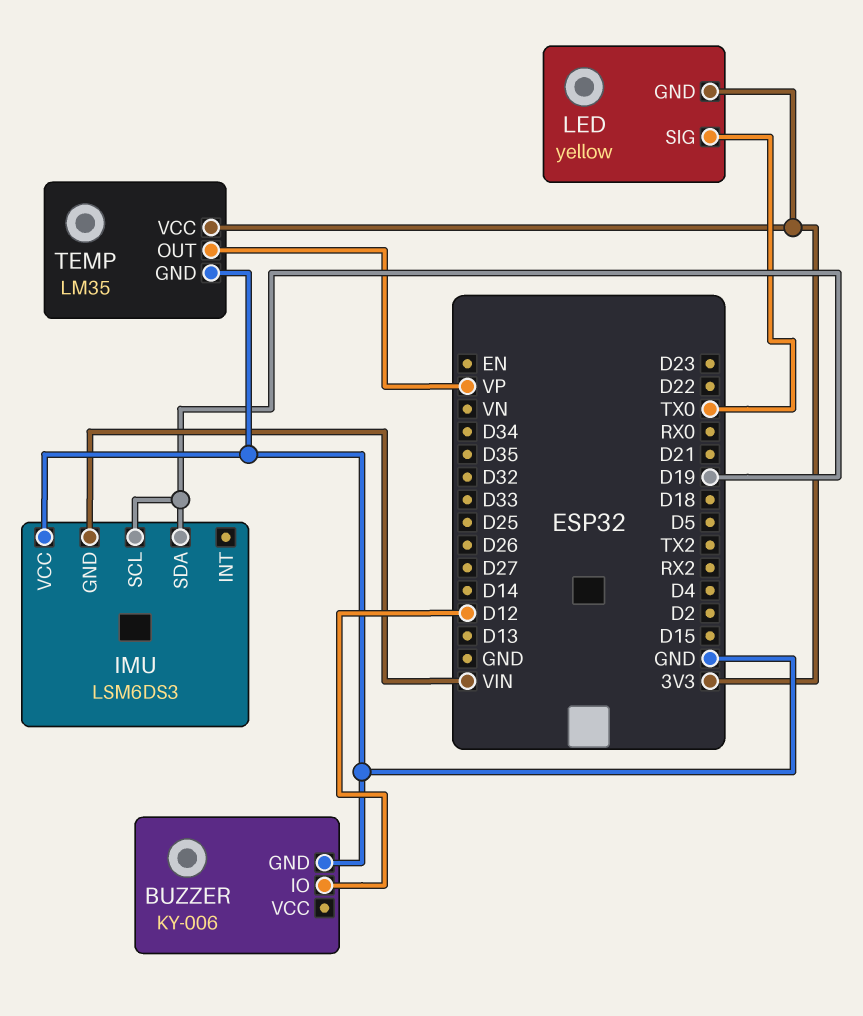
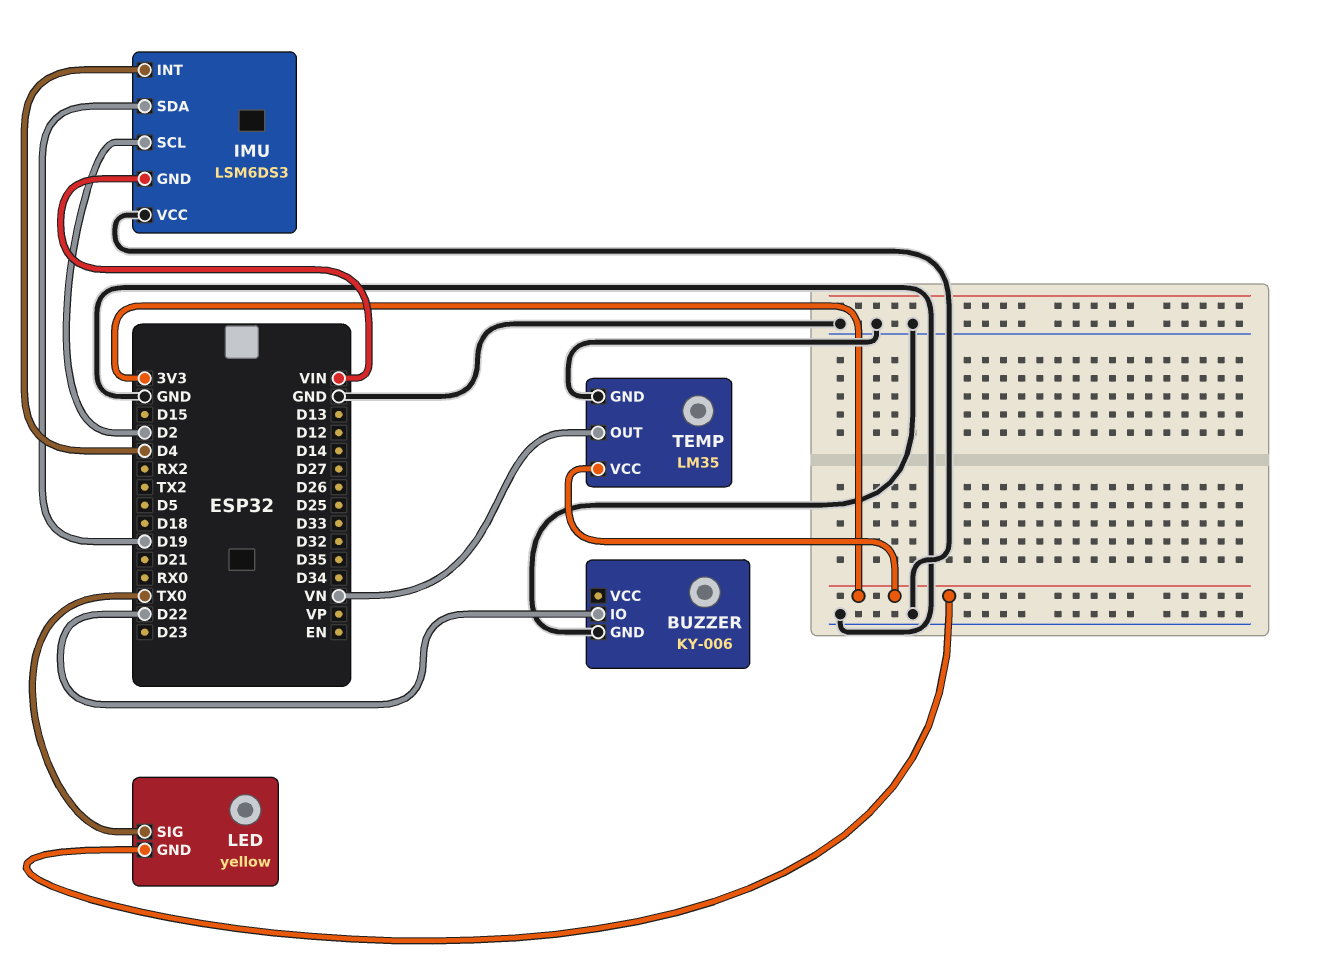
BUZZER pin IO: D12 -> D22
IMU pin INT: none -> D4
IMU pin SCL: D19 -> D2
TEMP pin OUT: VP -> VN

